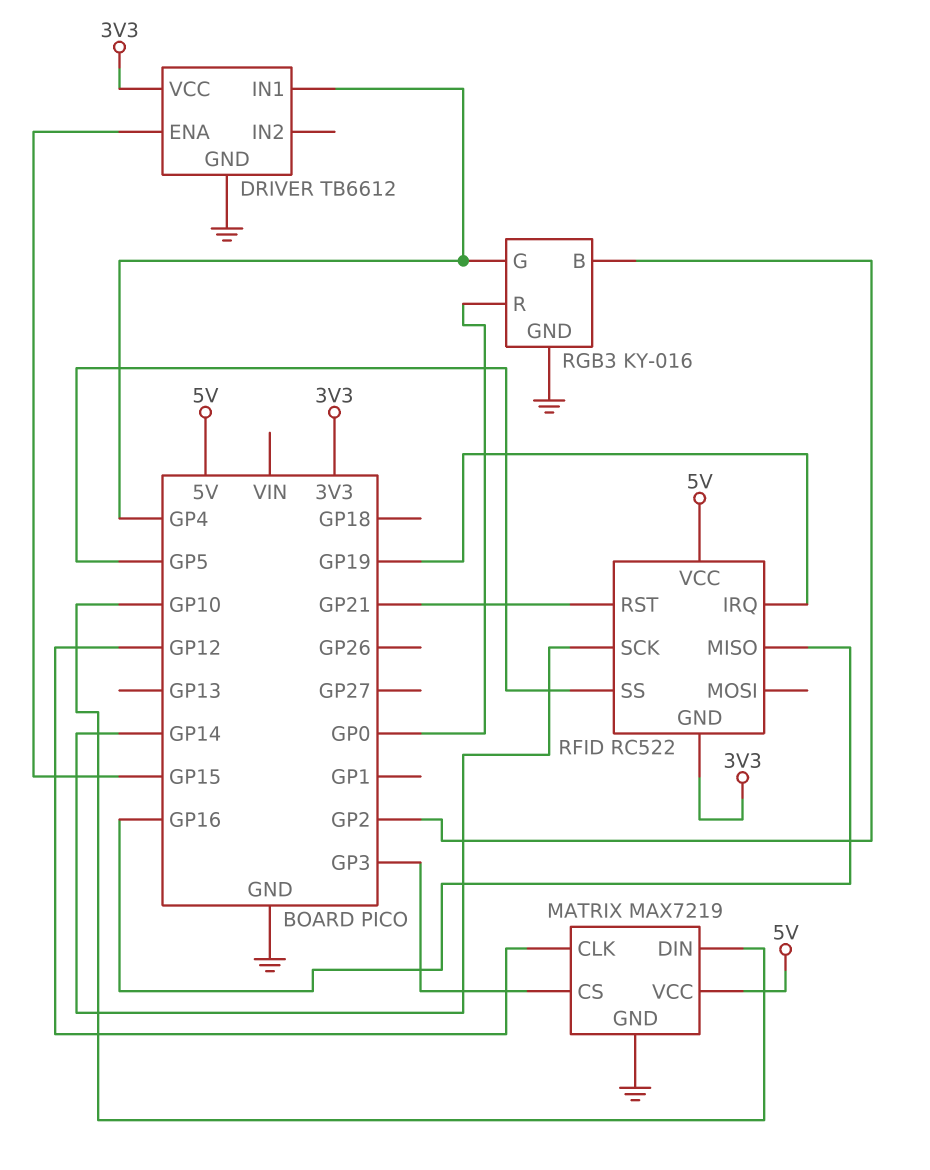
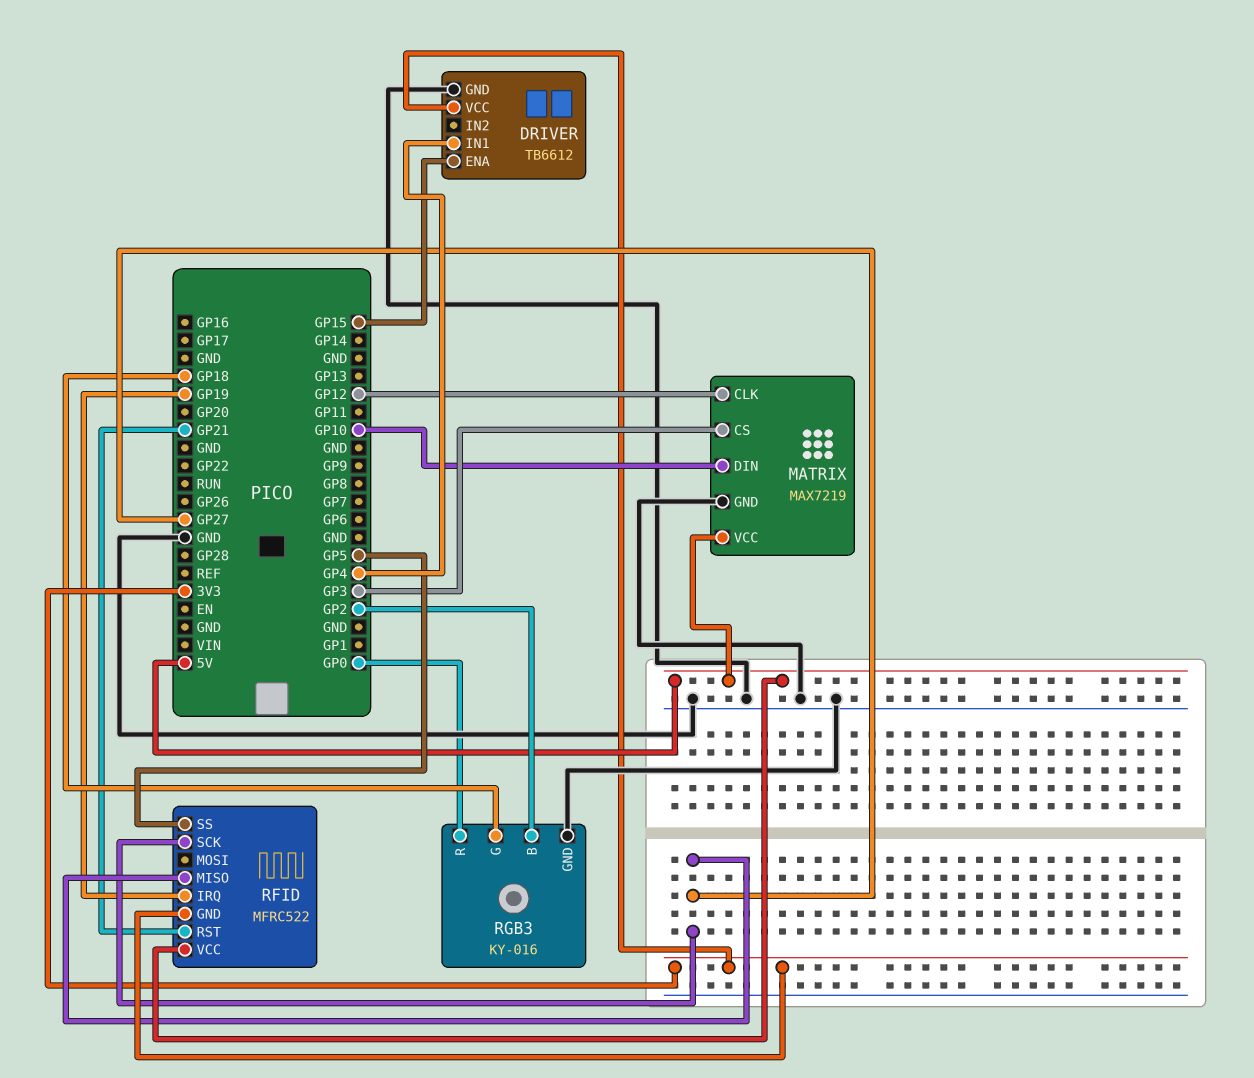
RFID: RC522 -> MFRC522
RFID pin MISO: GP16 -> GP27
RFID pin SCK: GP14 -> GP27
RGB3 pin G: GP4 -> GP18

